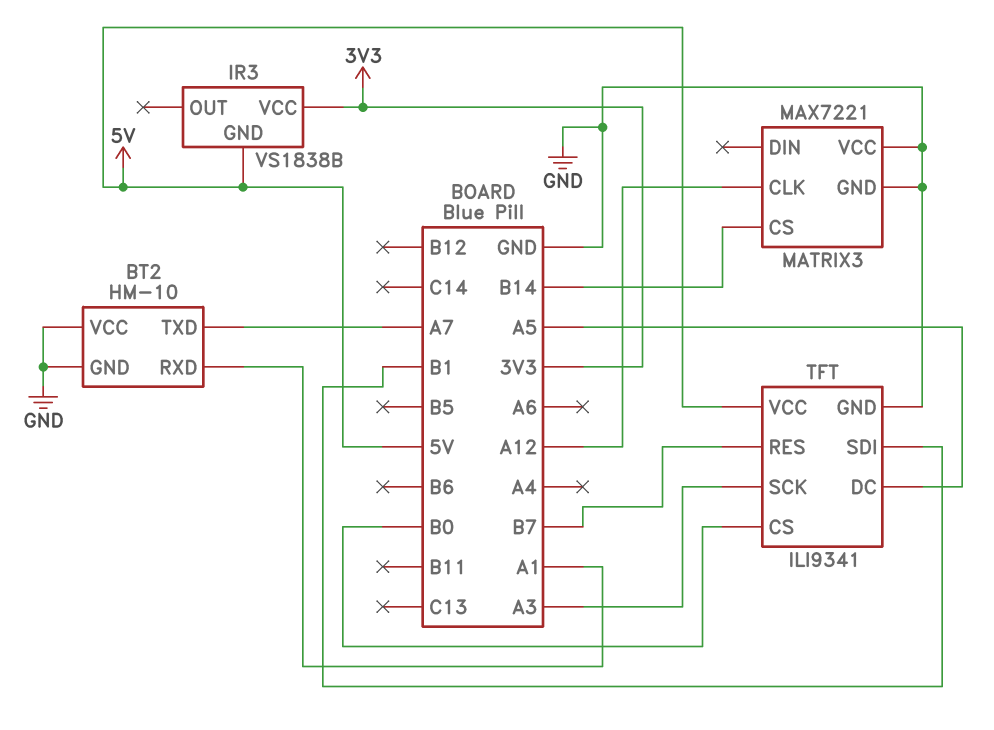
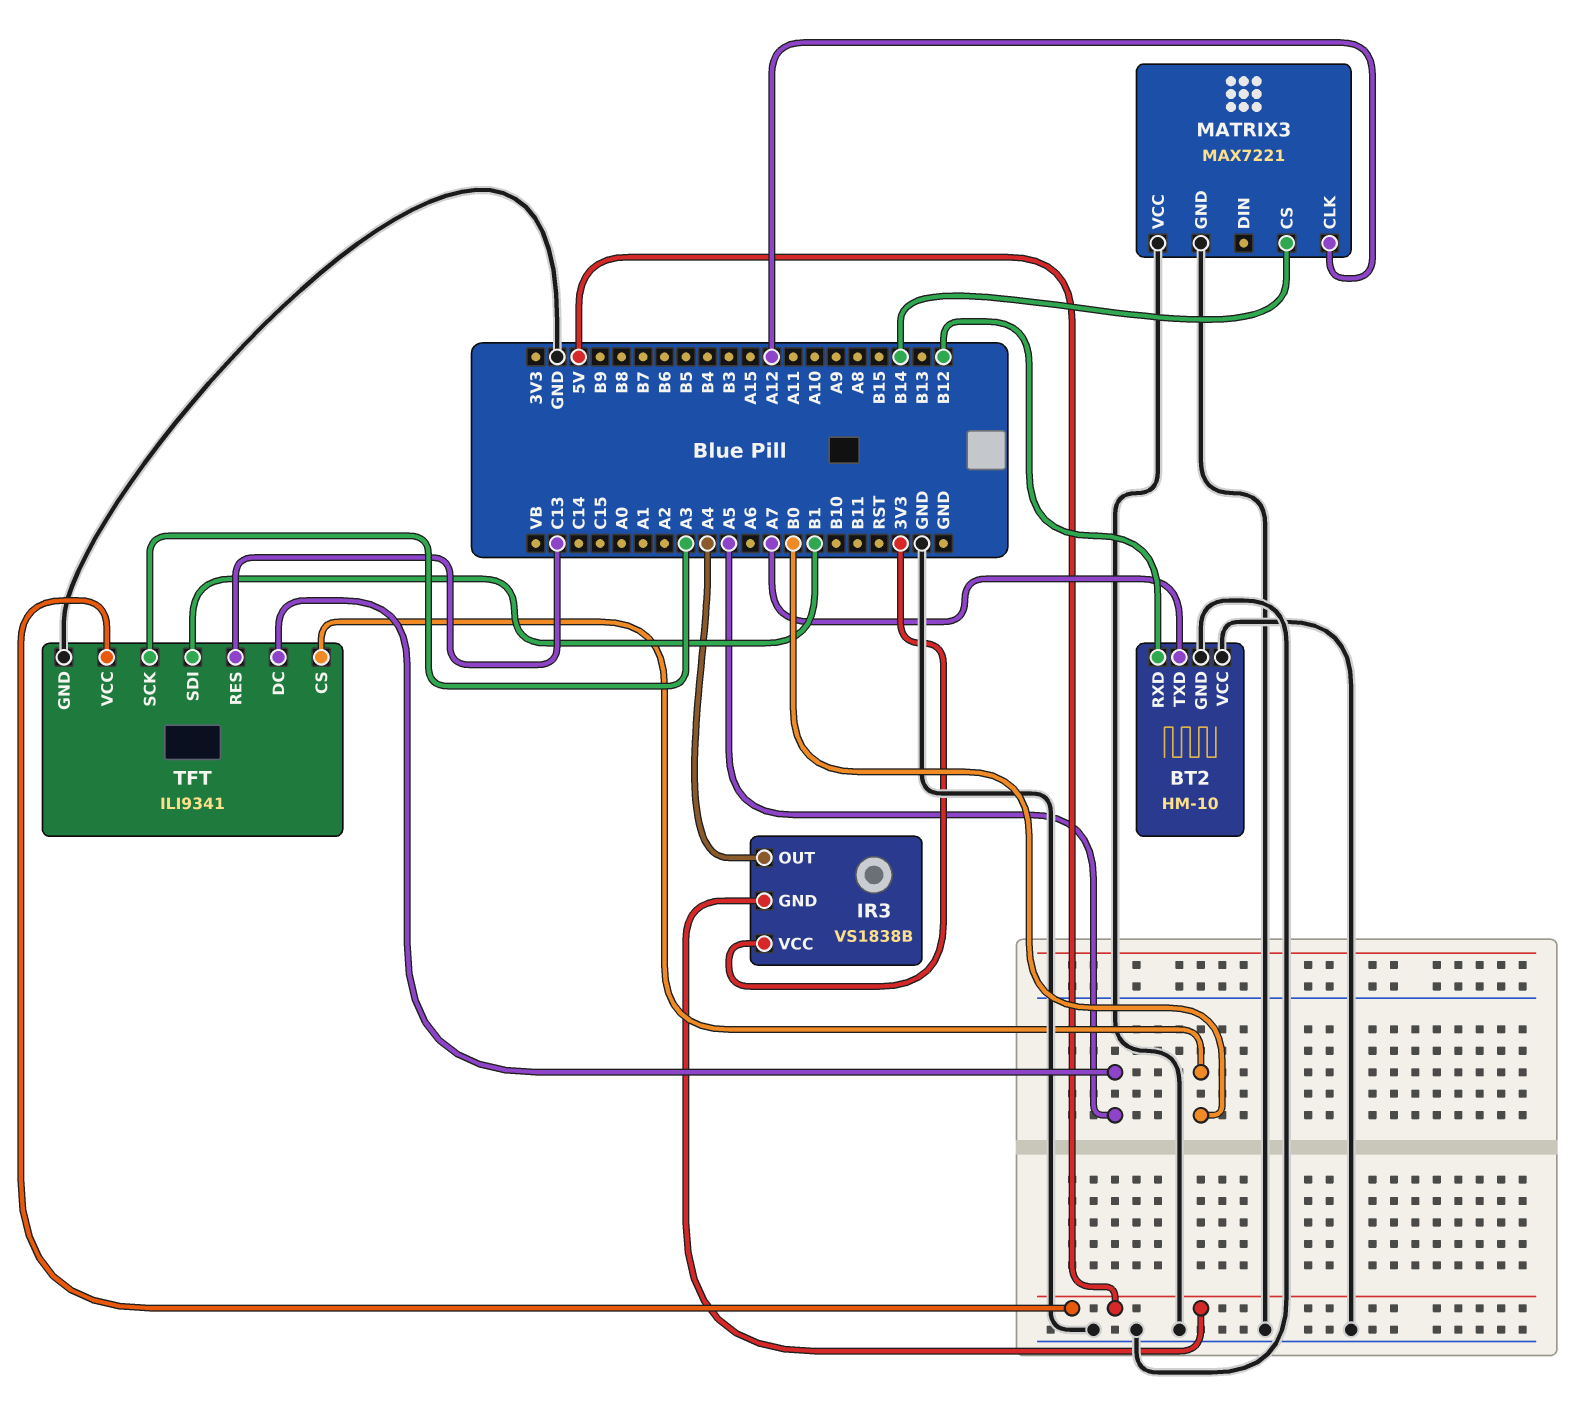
BT2 pin RXD: A1 -> B12
IR3 pin OUT: none -> A4
TFT pin RES: B7 -> C13

